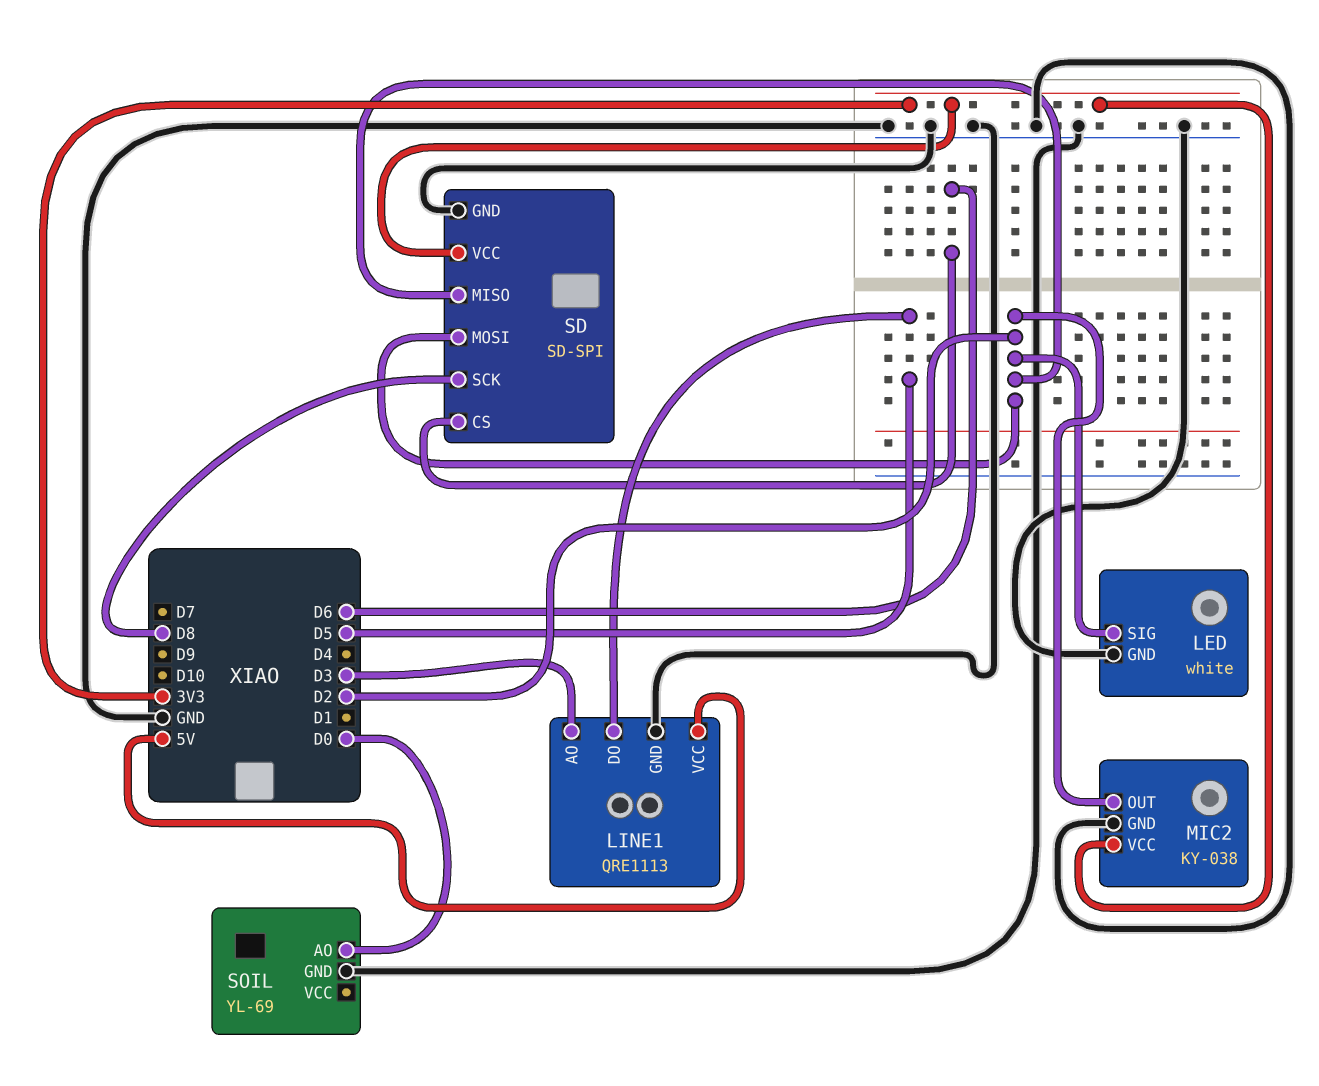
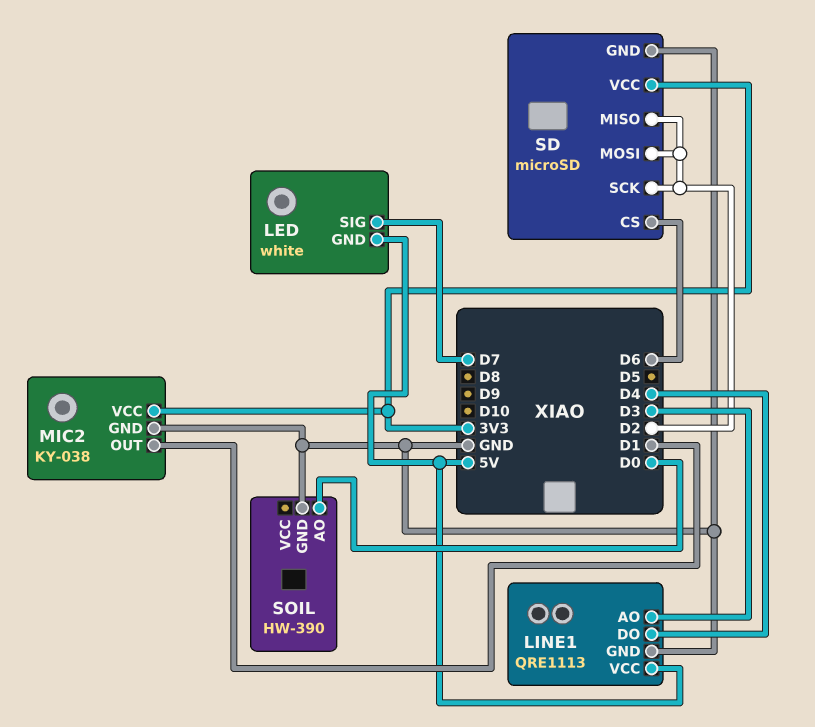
LED pin GND: GND -> 5V
LED pin SIG: D2 -> D7
LINE1 pin DO: D5 -> D4
MIC2 pin OUT: D2 -> D1
SD: SD-SPI -> microSD
SD pin SCK: D8 -> D2
SOIL: YL-69 -> HW-390

